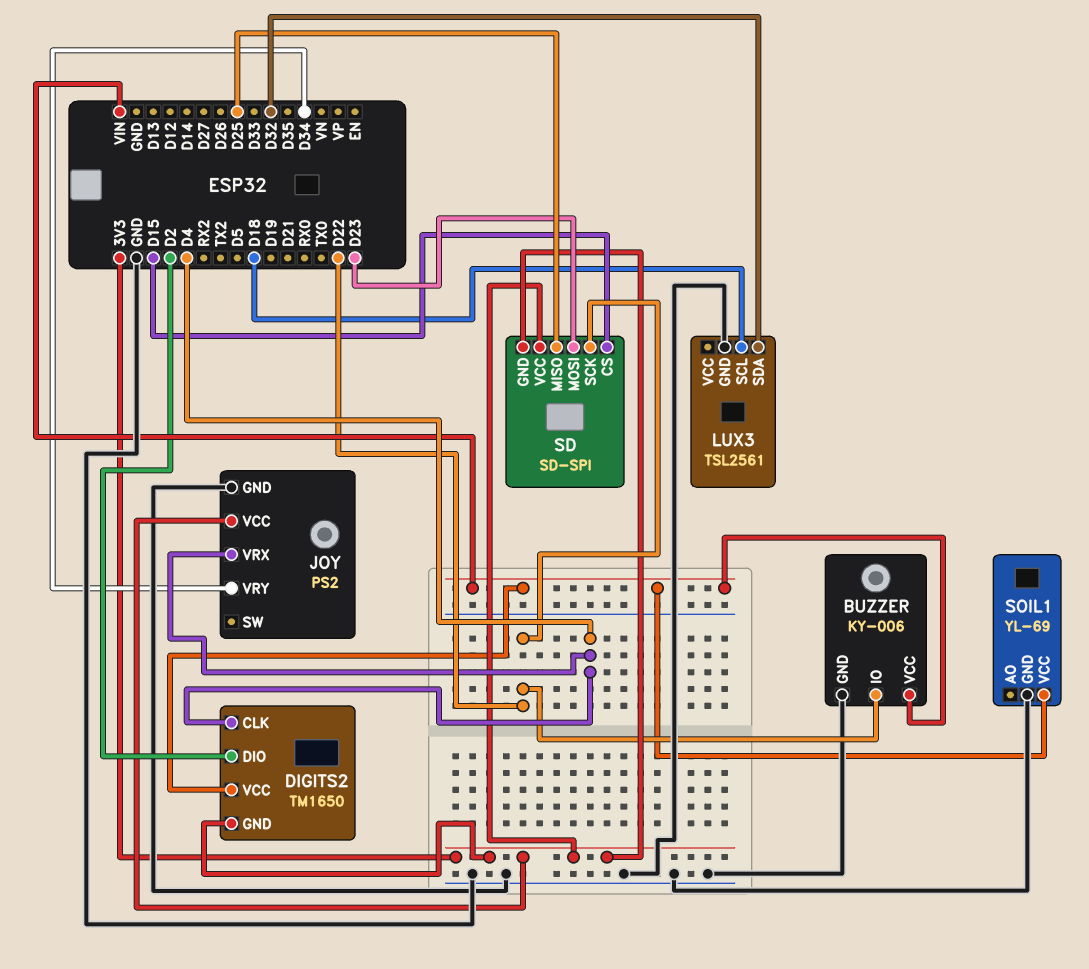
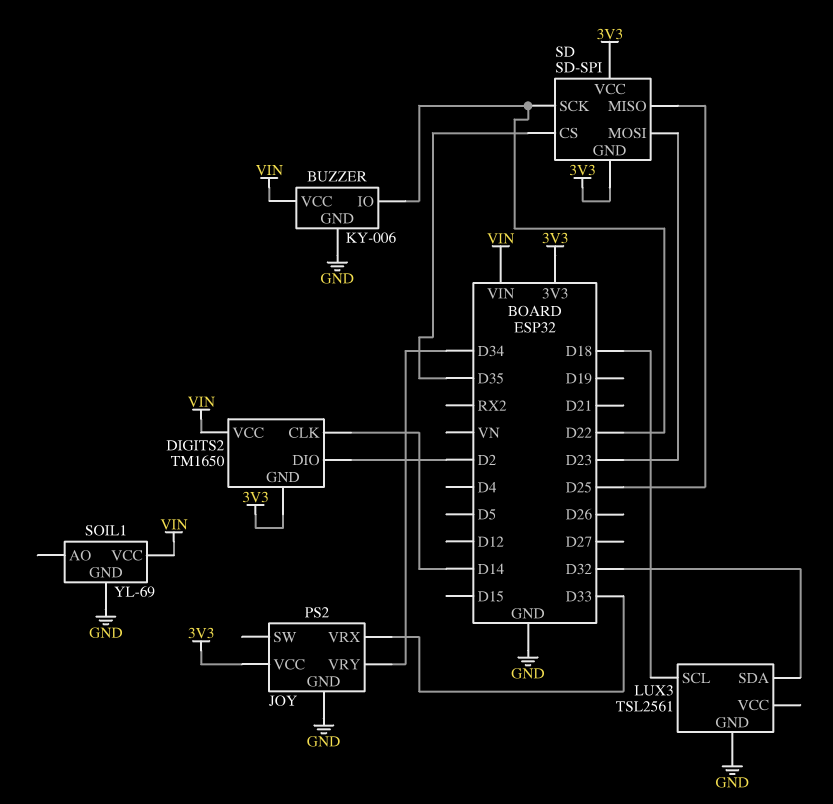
DIGITS2 pin CLK: D4 -> D14
JOY pin VRX: D4 -> D33
SD pin CS: D15 -> D35

